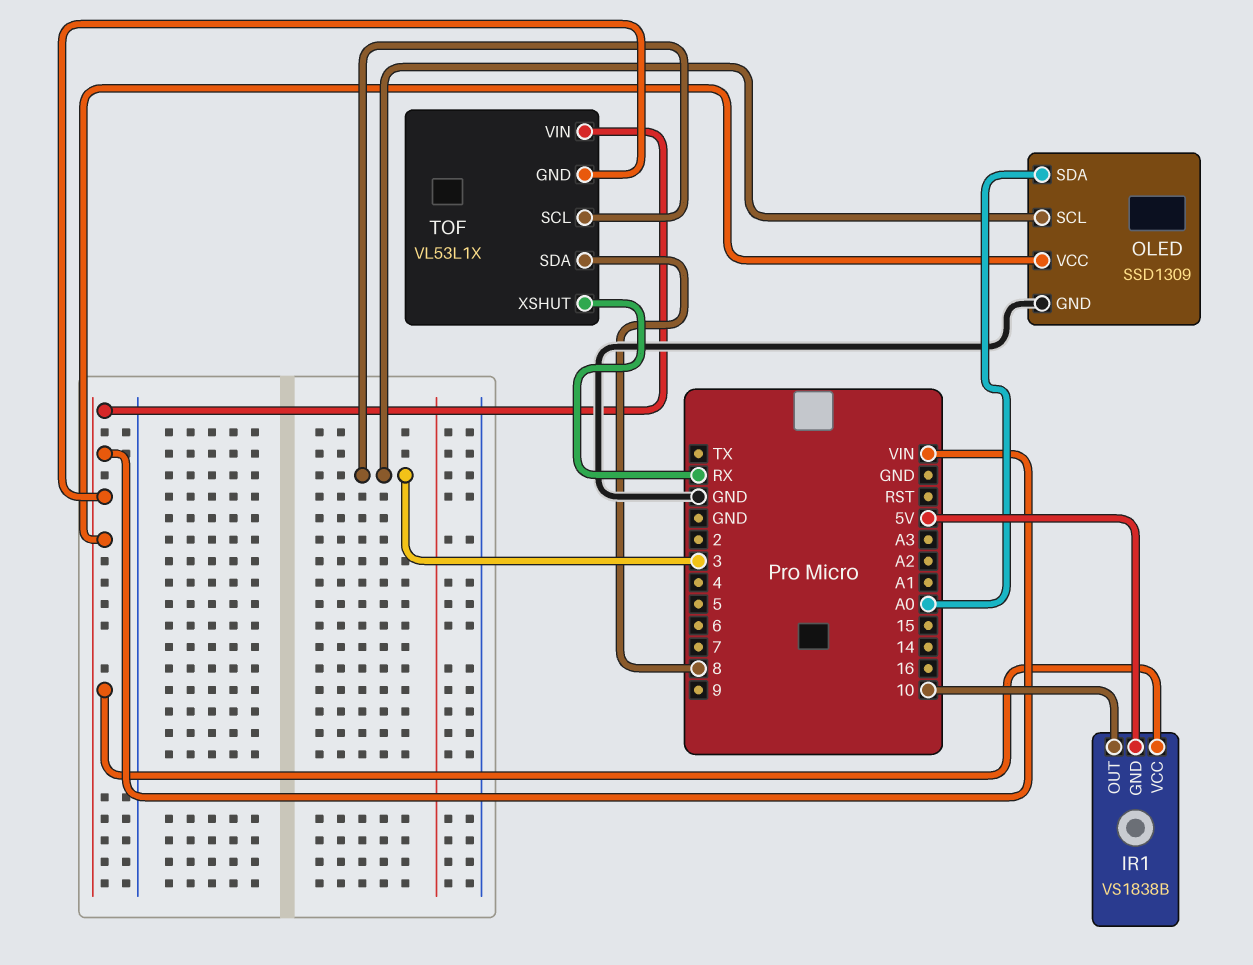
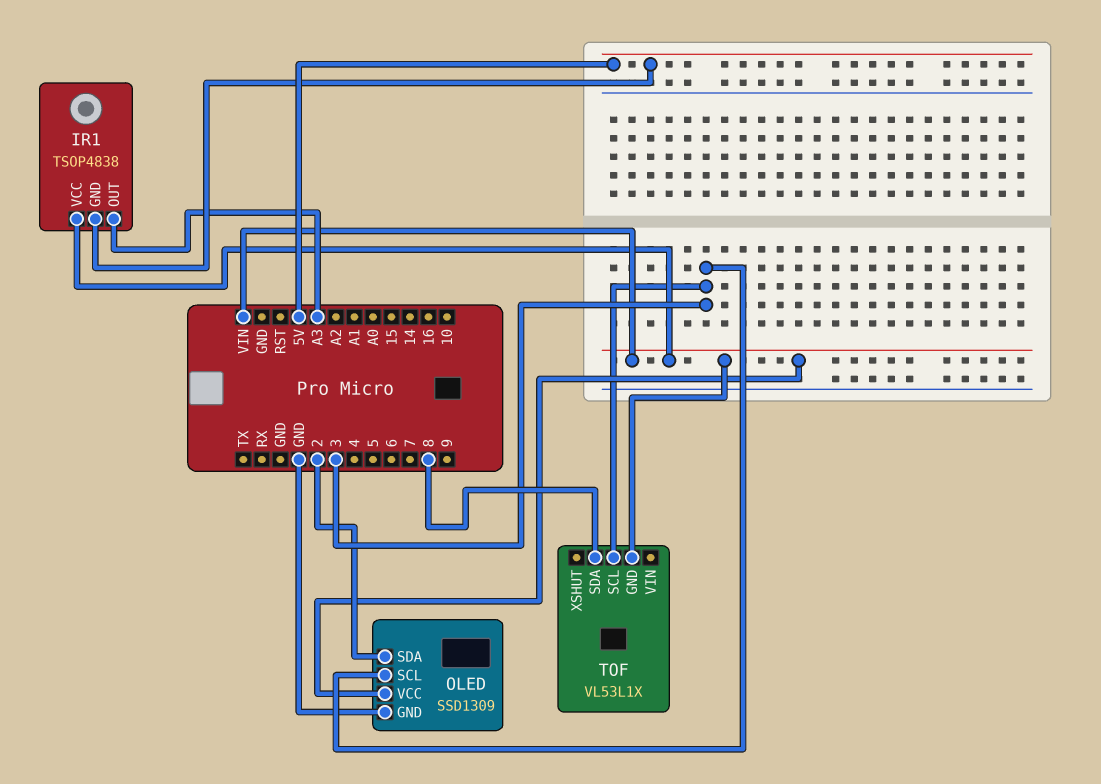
IR1: VS1838B -> TSOP4838
IR1 pin OUT: 10 -> A3
OLED pin SDA: A0 -> 2
TOF pin VIN: VIN -> none
TOF pin XSHUT: RX -> none

